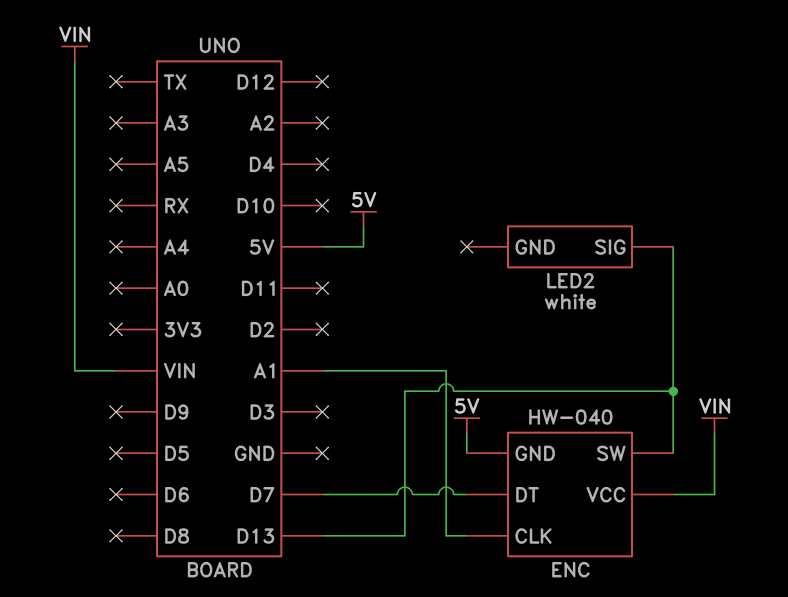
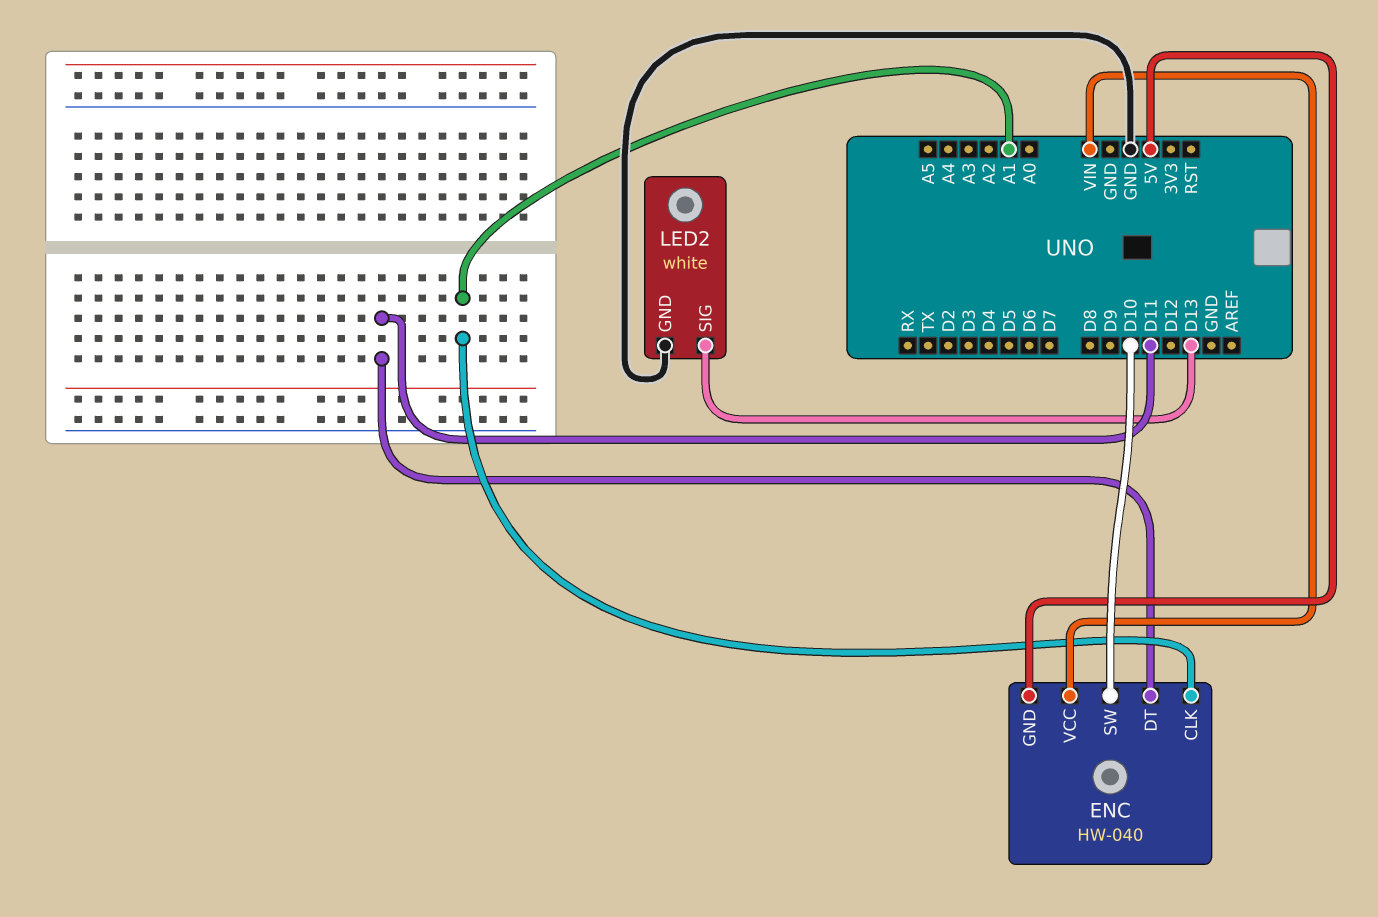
ENC pin DT: D7 -> D11
ENC pin SW: D13 -> D10
LED2 pin GND: none -> GND

